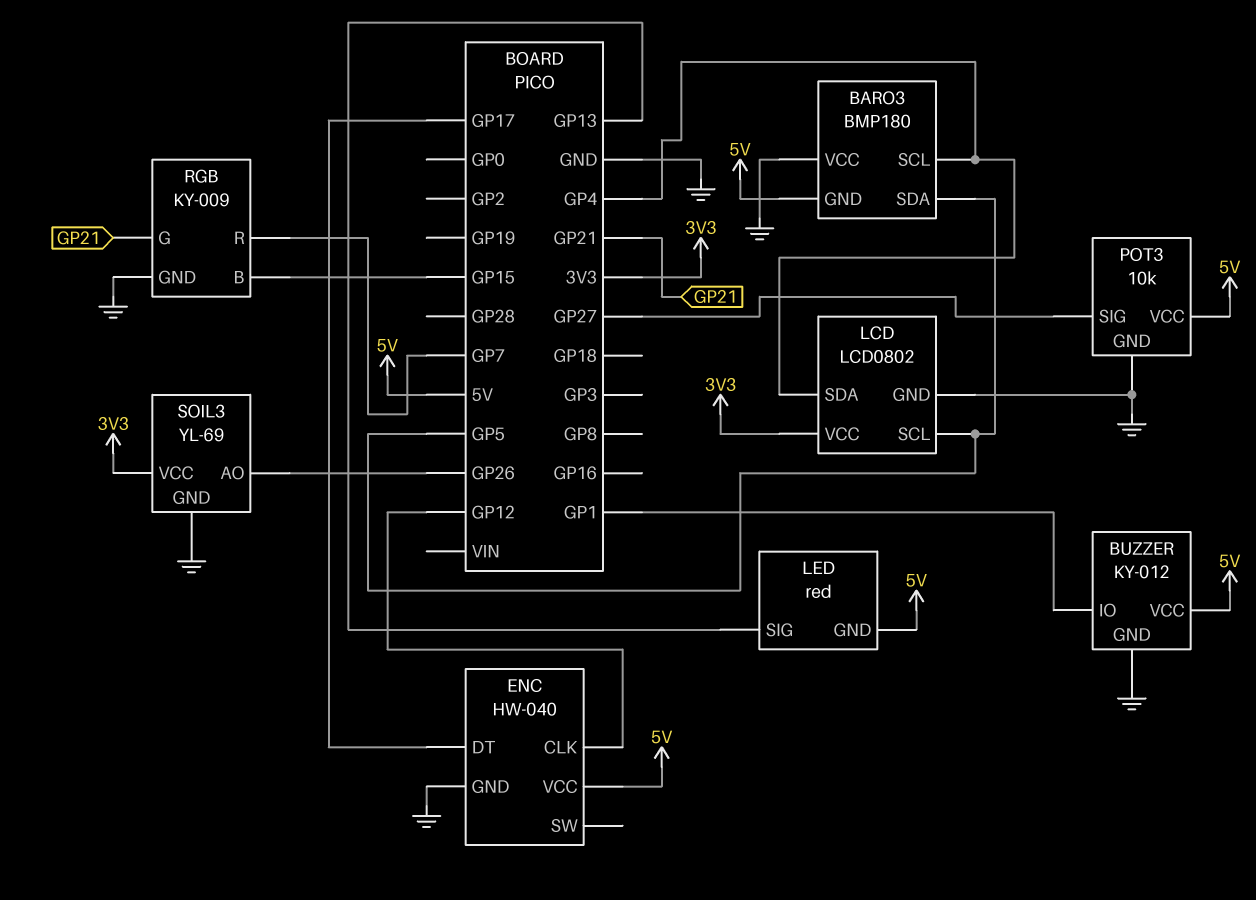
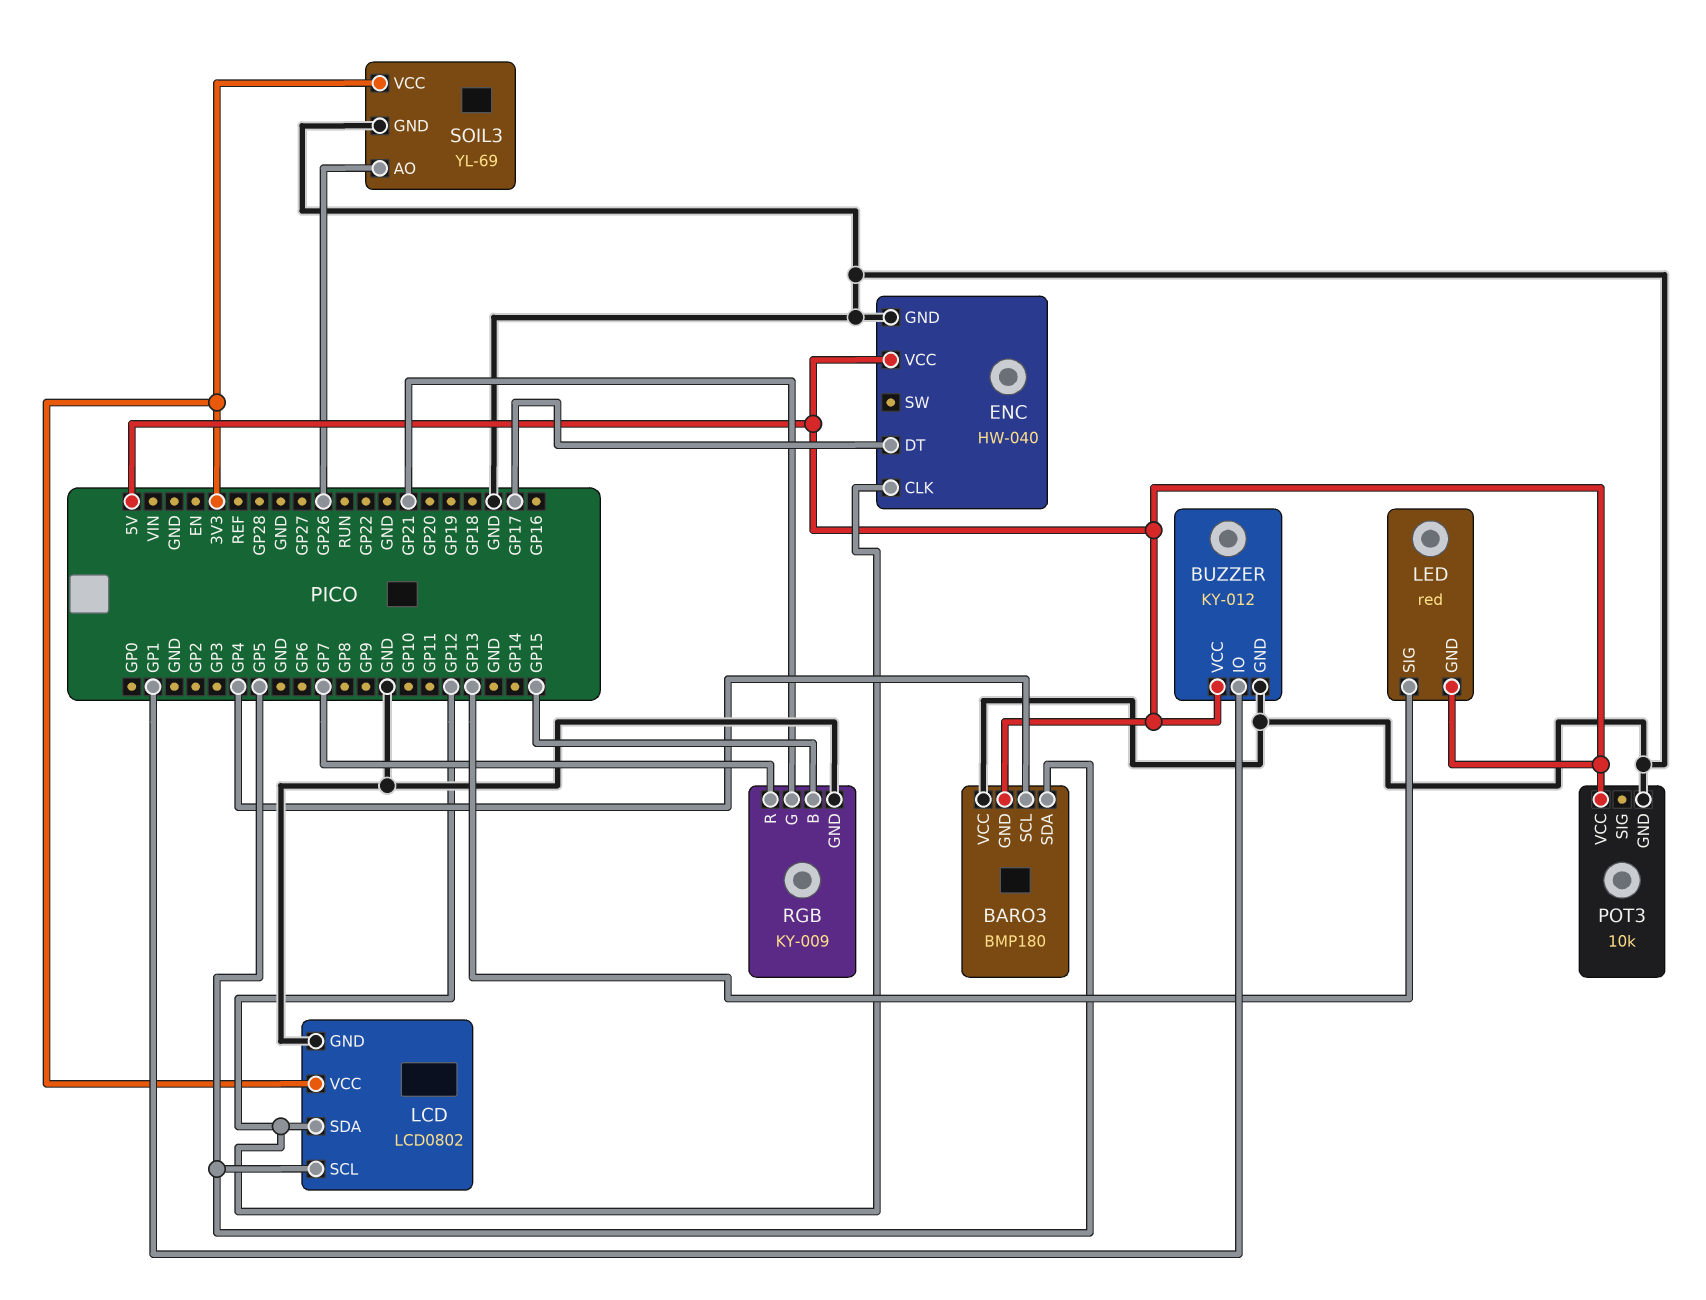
LCD pin SDA: GP4 -> GP12
POT3 pin SIG: GP27 -> none

